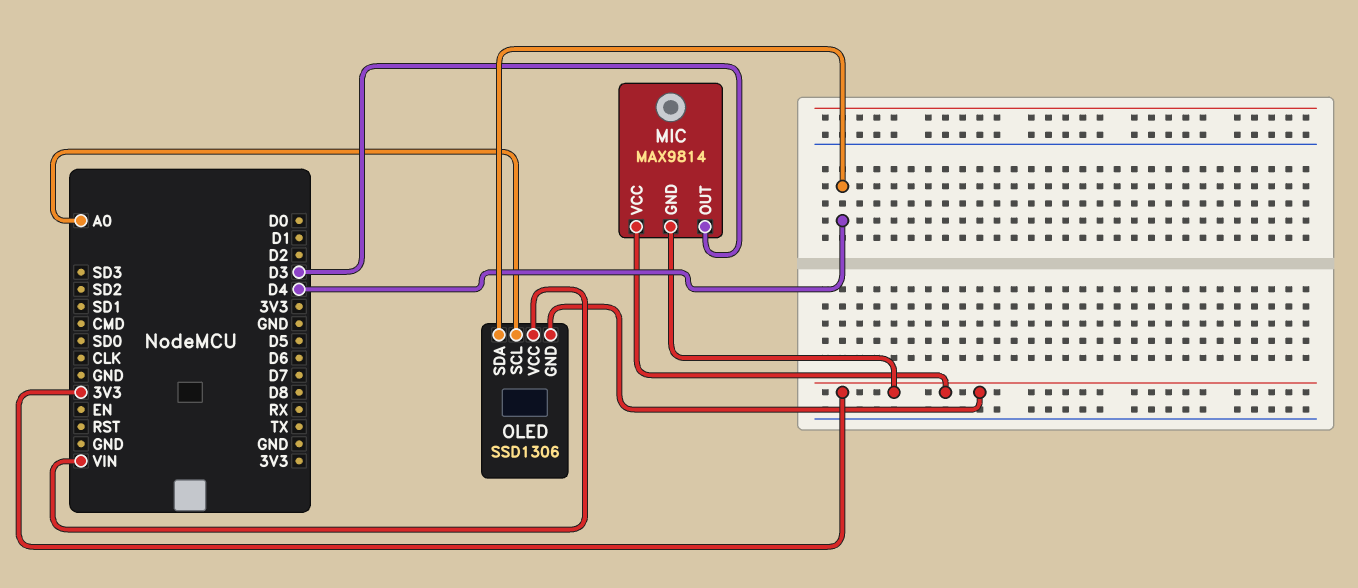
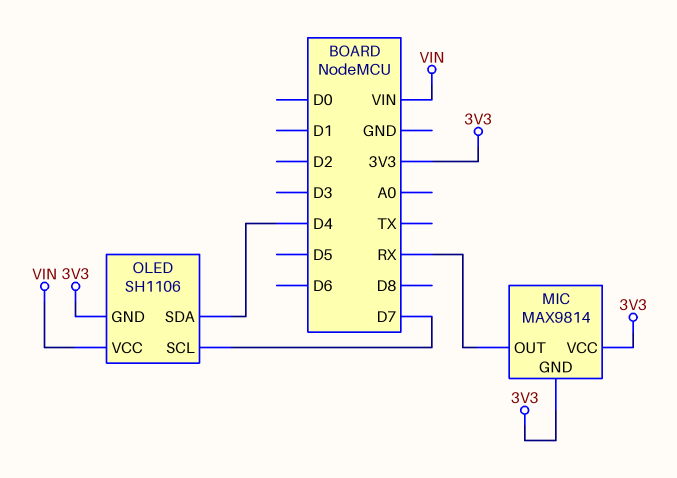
MIC pin OUT: D3 -> RX
OLED: SSD1306 -> SH1106
OLED pin SCL: A0 -> D7

